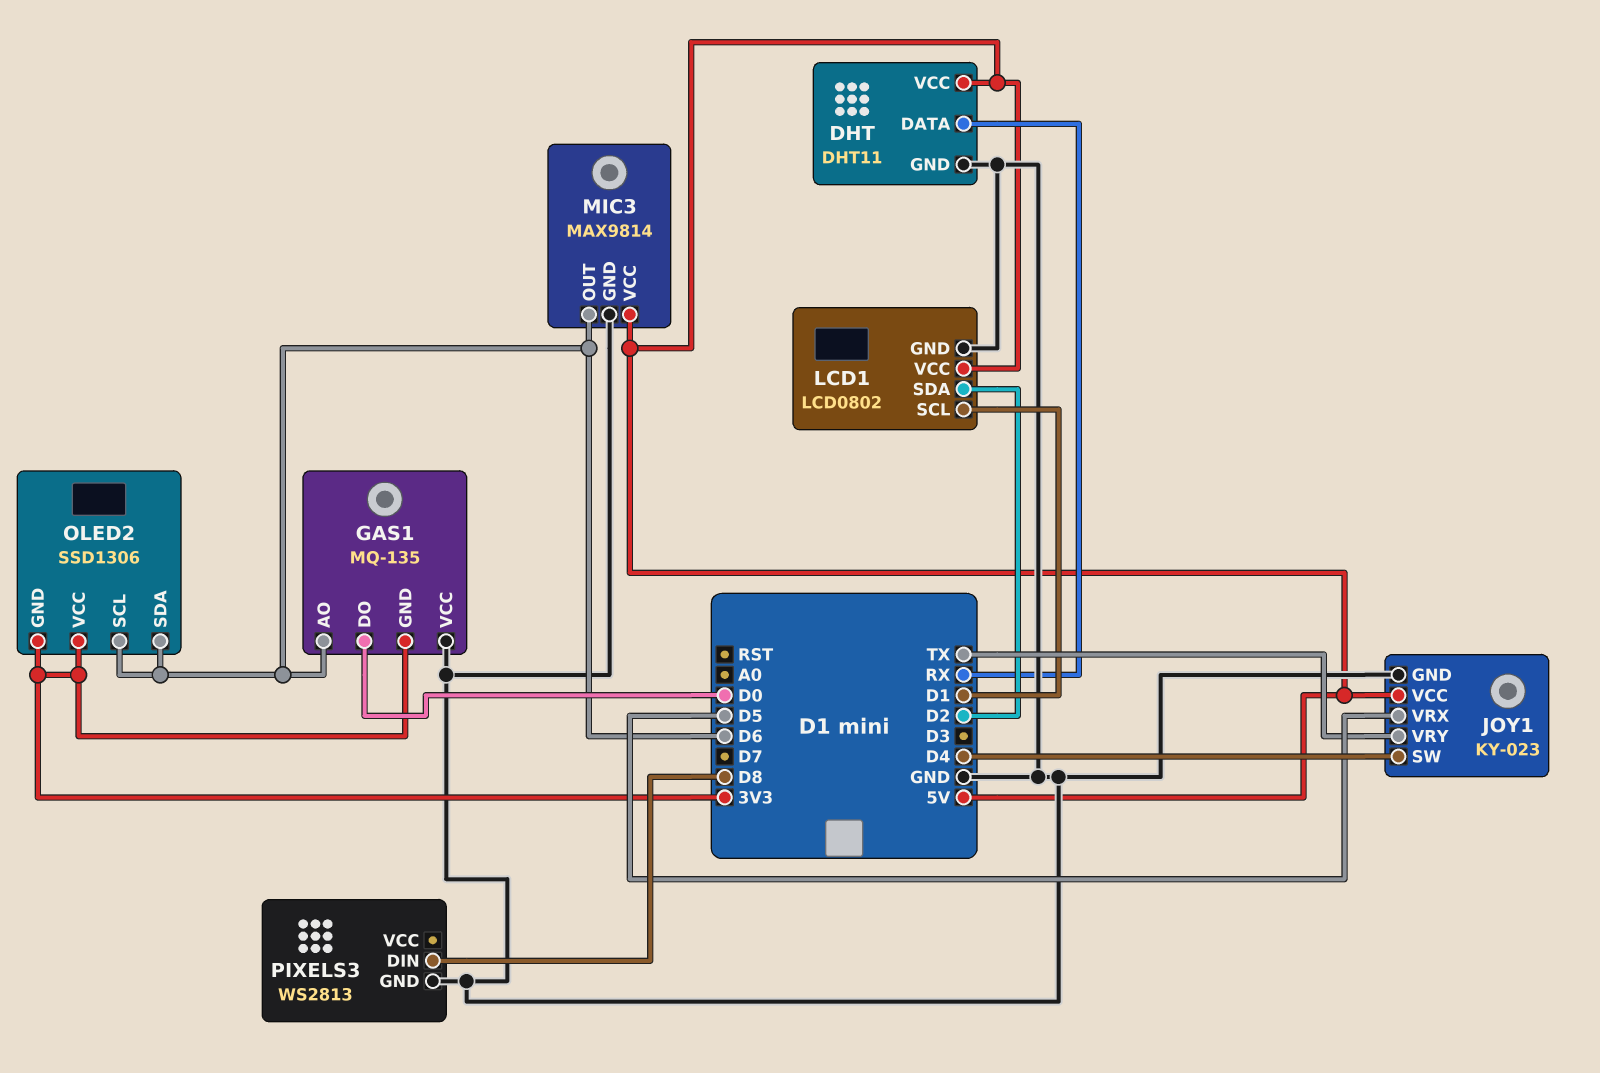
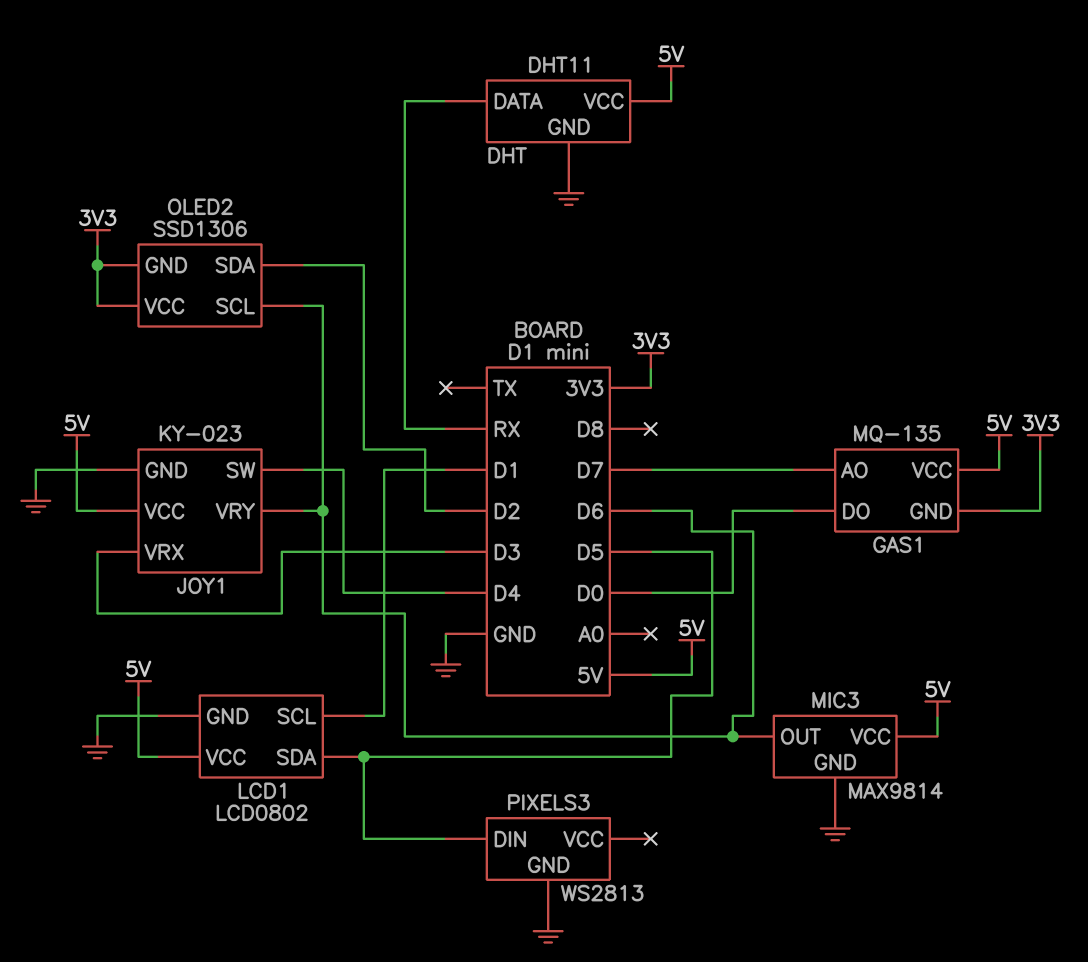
GAS1 pin AO: D6 -> D7
GAS1 pin VCC: GND -> 5V
JOY1 pin VRX: D5 -> D3
JOY1 pin VRY: TX -> D6
LCD1 pin SDA: D2 -> D5
OLED2 pin SDA: D6 -> D2
PIXELS3 pin DIN: D8 -> D5

